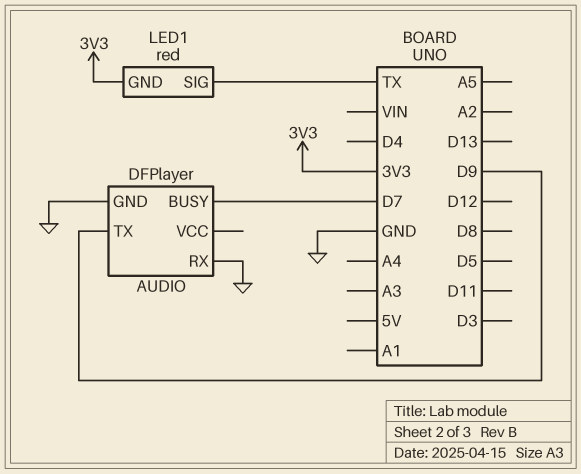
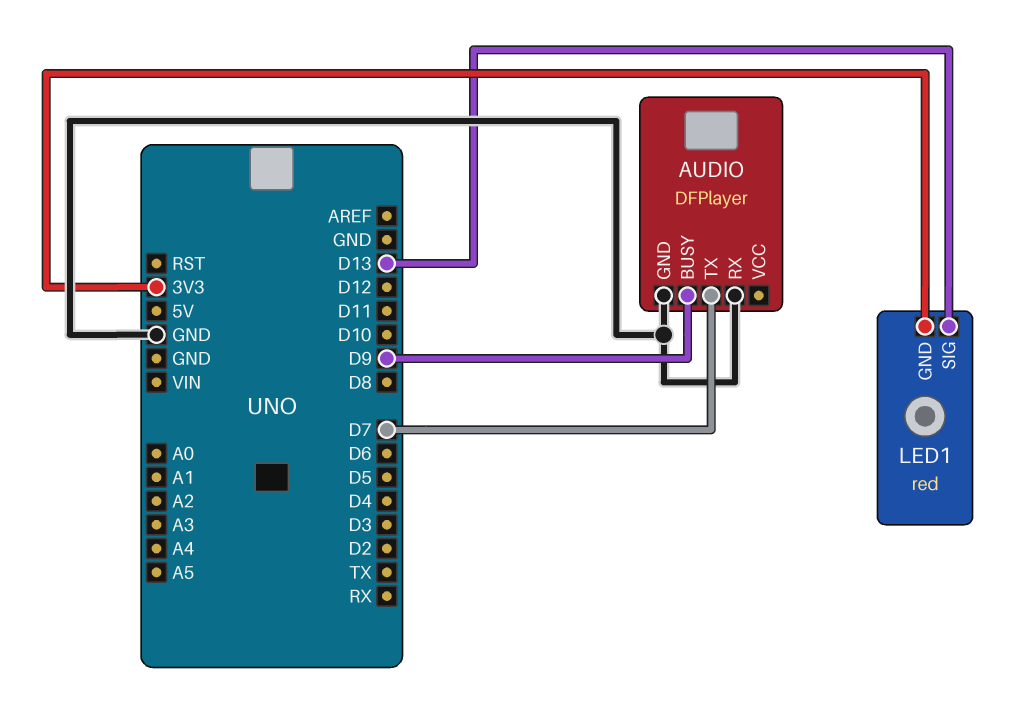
AUDIO pin BUSY: D7 -> D9
AUDIO pin TX: D9 -> D7
LED1 pin SIG: TX -> D13

